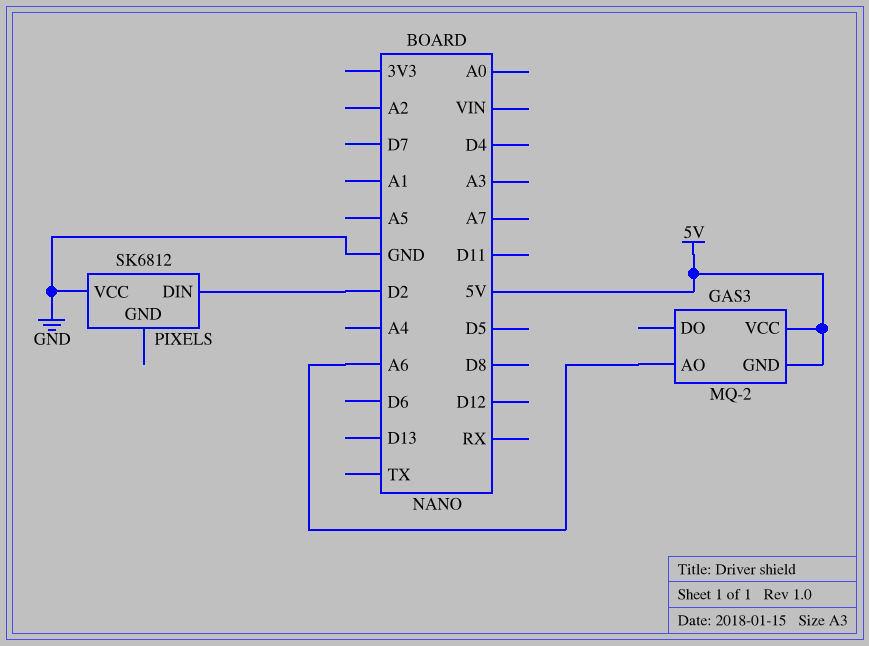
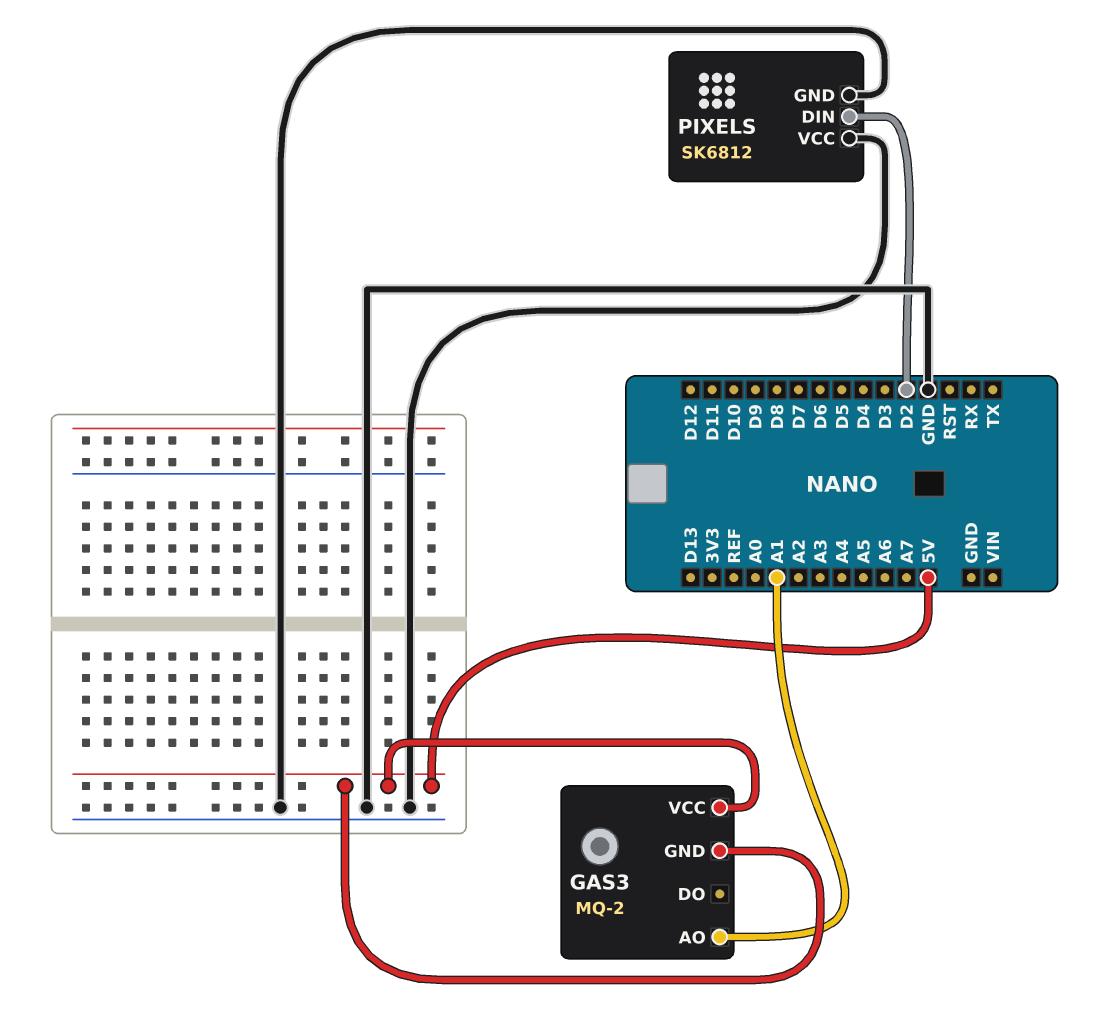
GAS3 pin AO: A6 -> A1
PIXELS pin GND: none -> GND

